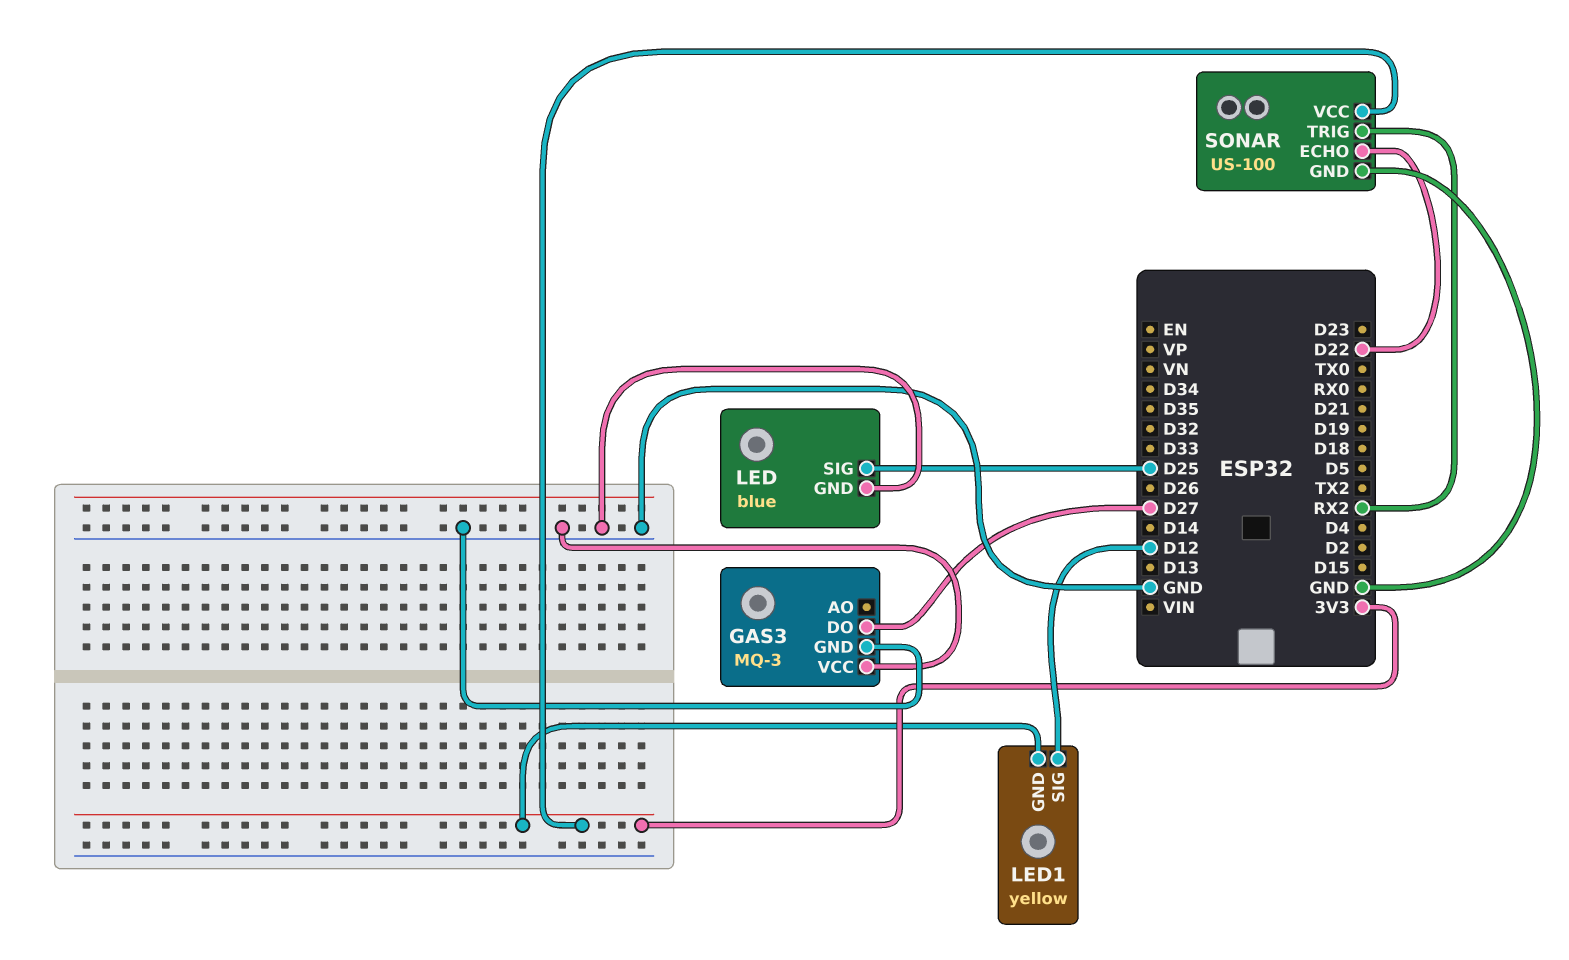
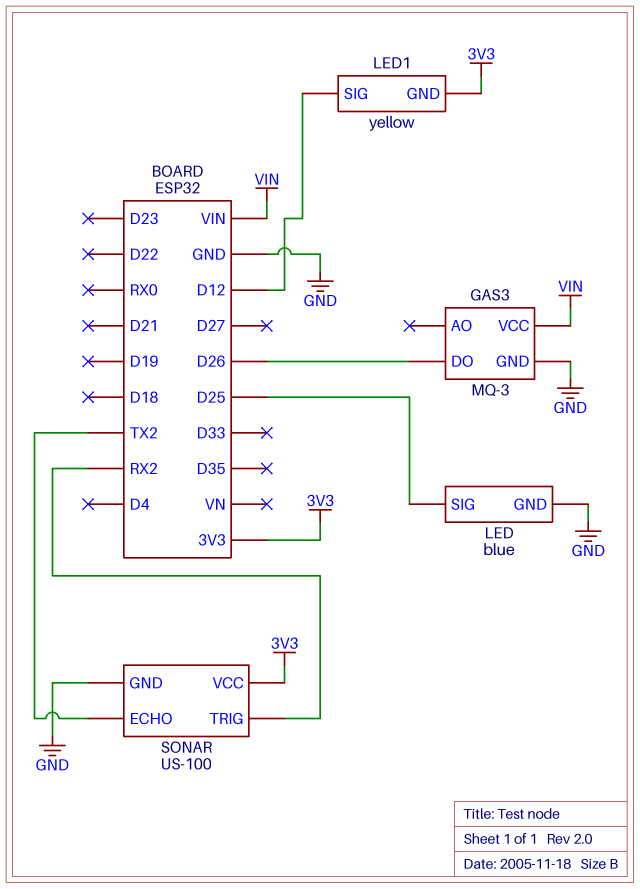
GAS3 pin DO: D27 -> D26
GAS3 pin VCC: GND -> VIN
SONAR pin ECHO: D22 -> TX2

